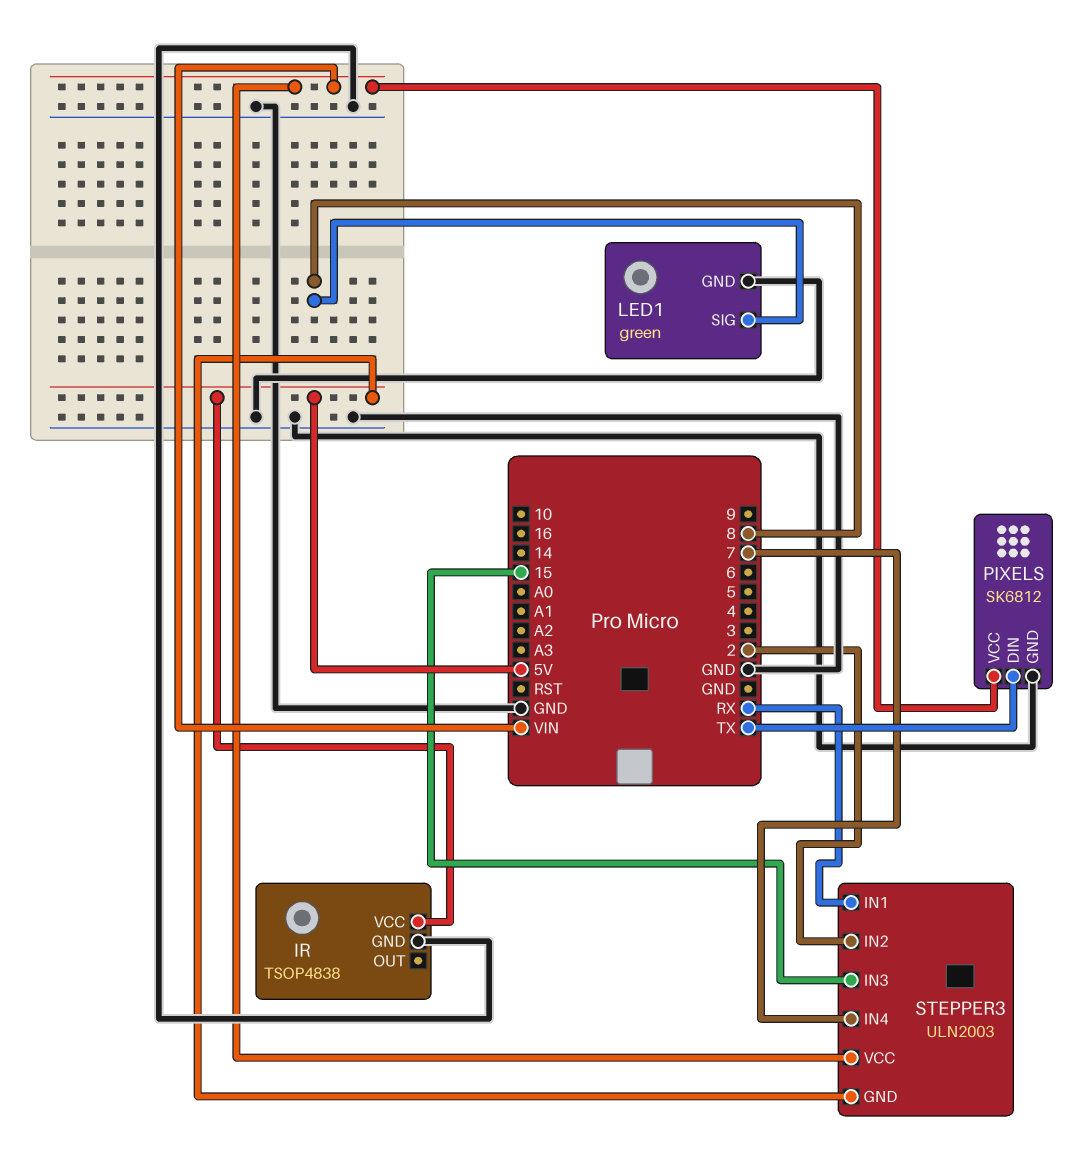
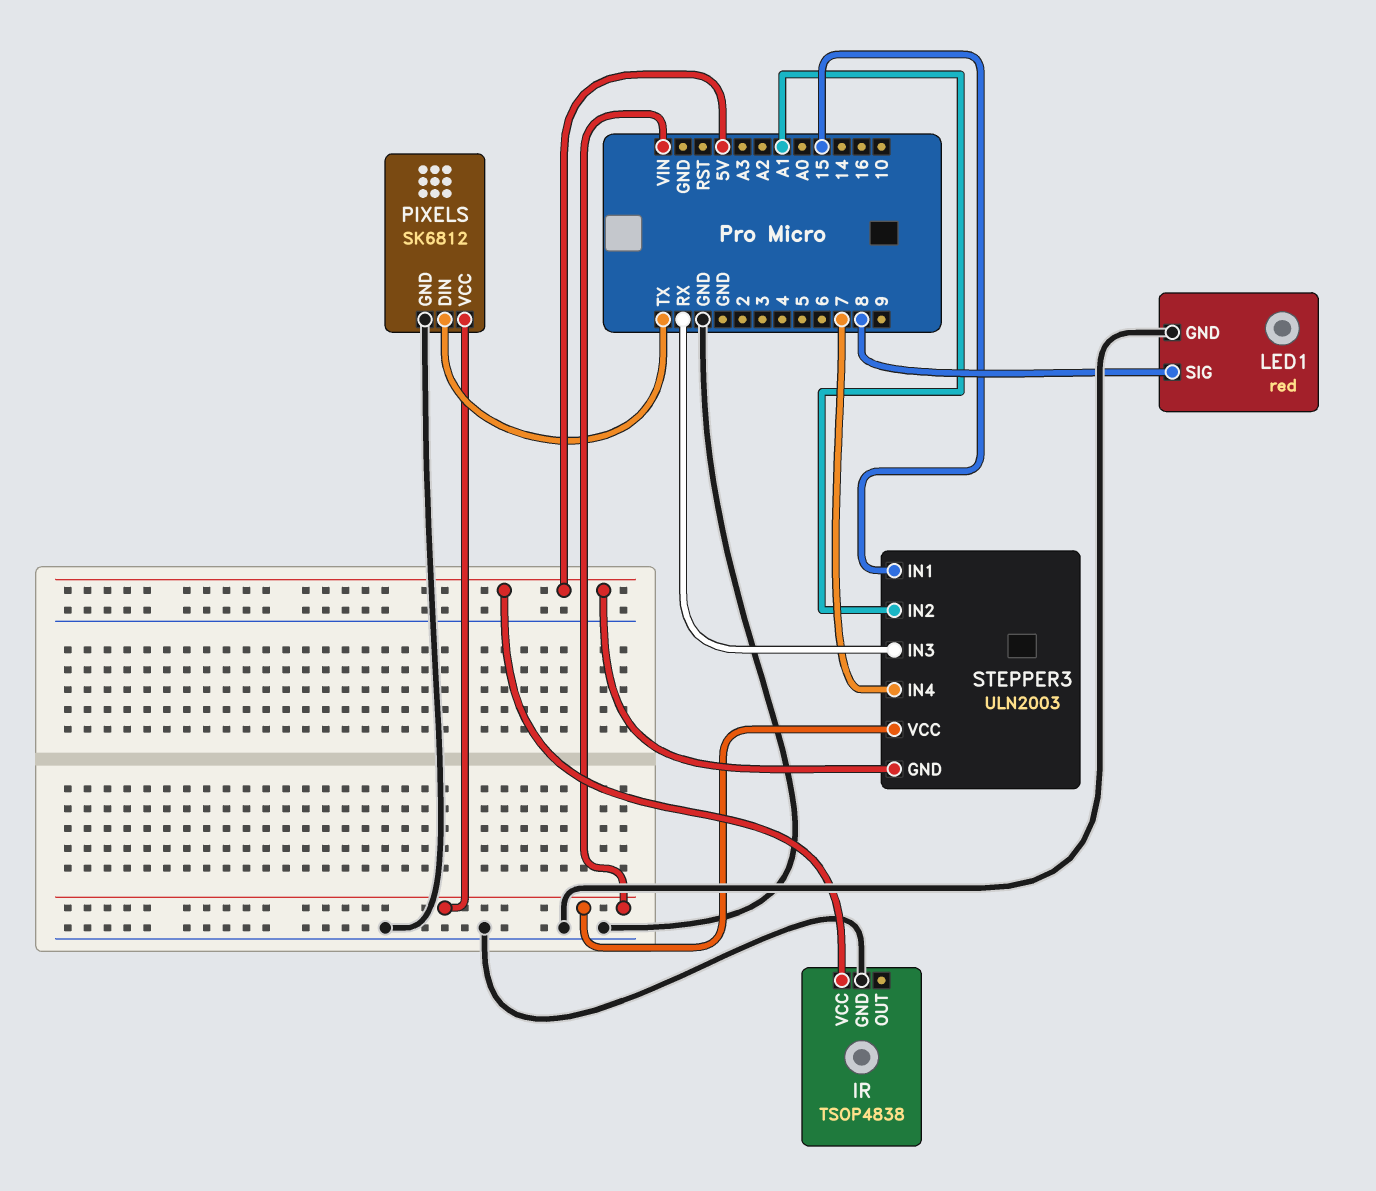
LED1: green -> red
STEPPER3 pin IN1: RX -> 15
STEPPER3 pin IN2: 2 -> A1
STEPPER3 pin IN3: 15 -> RX

